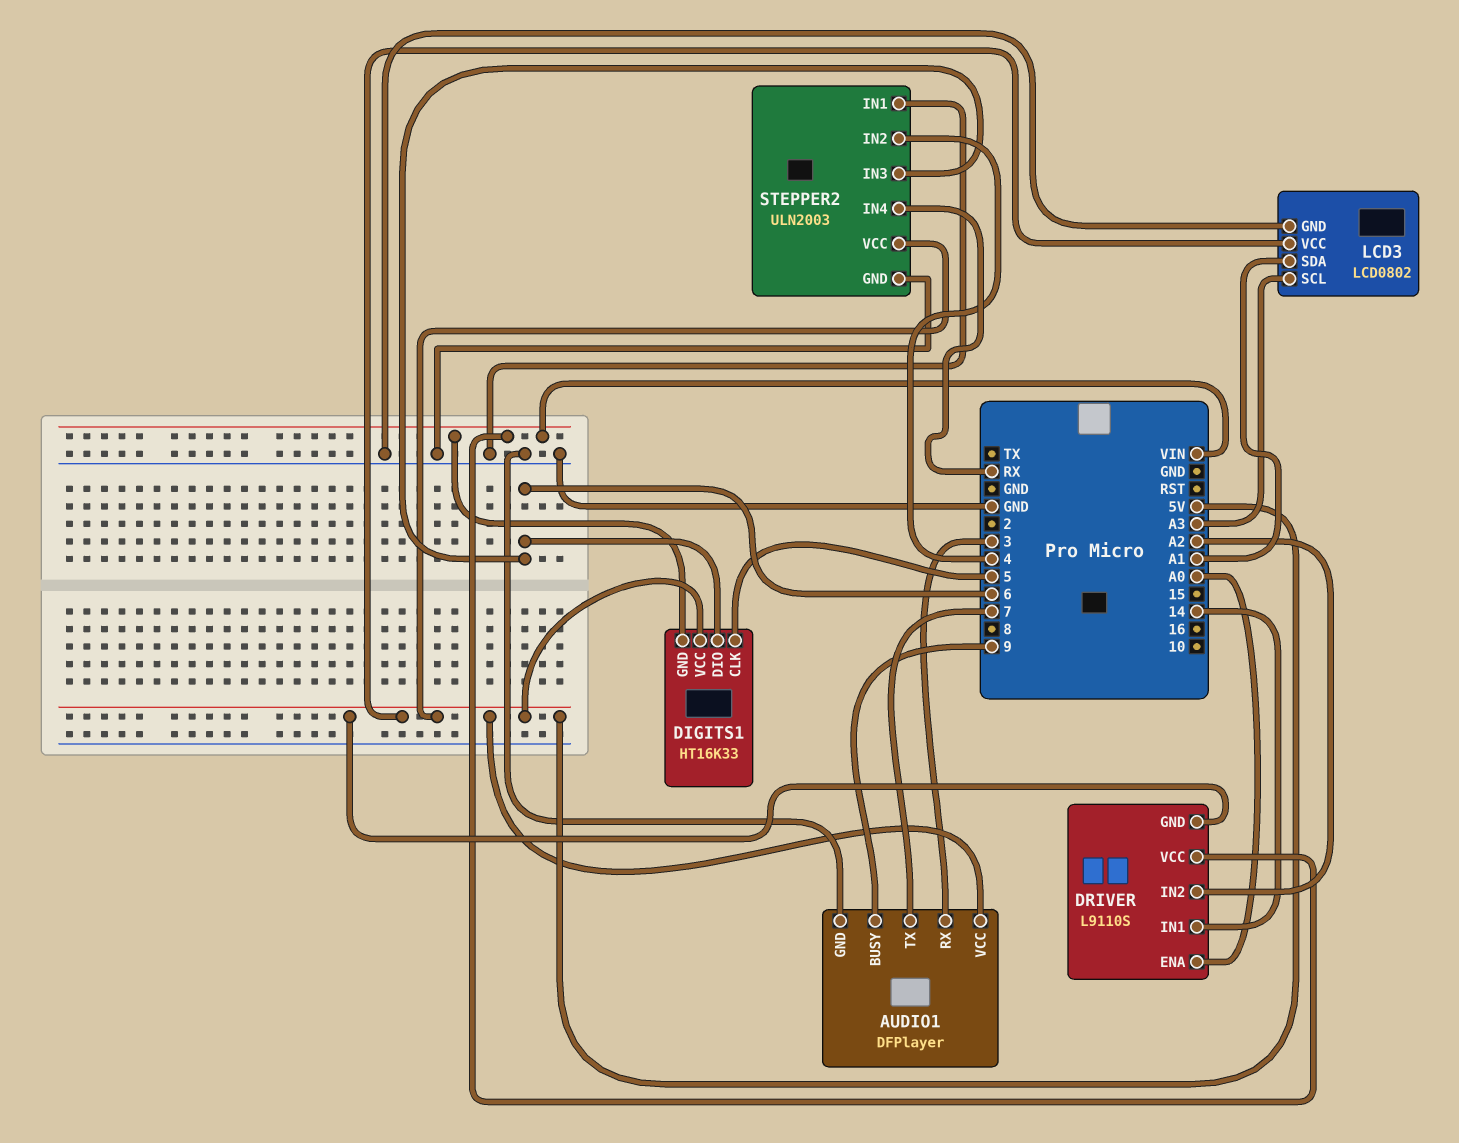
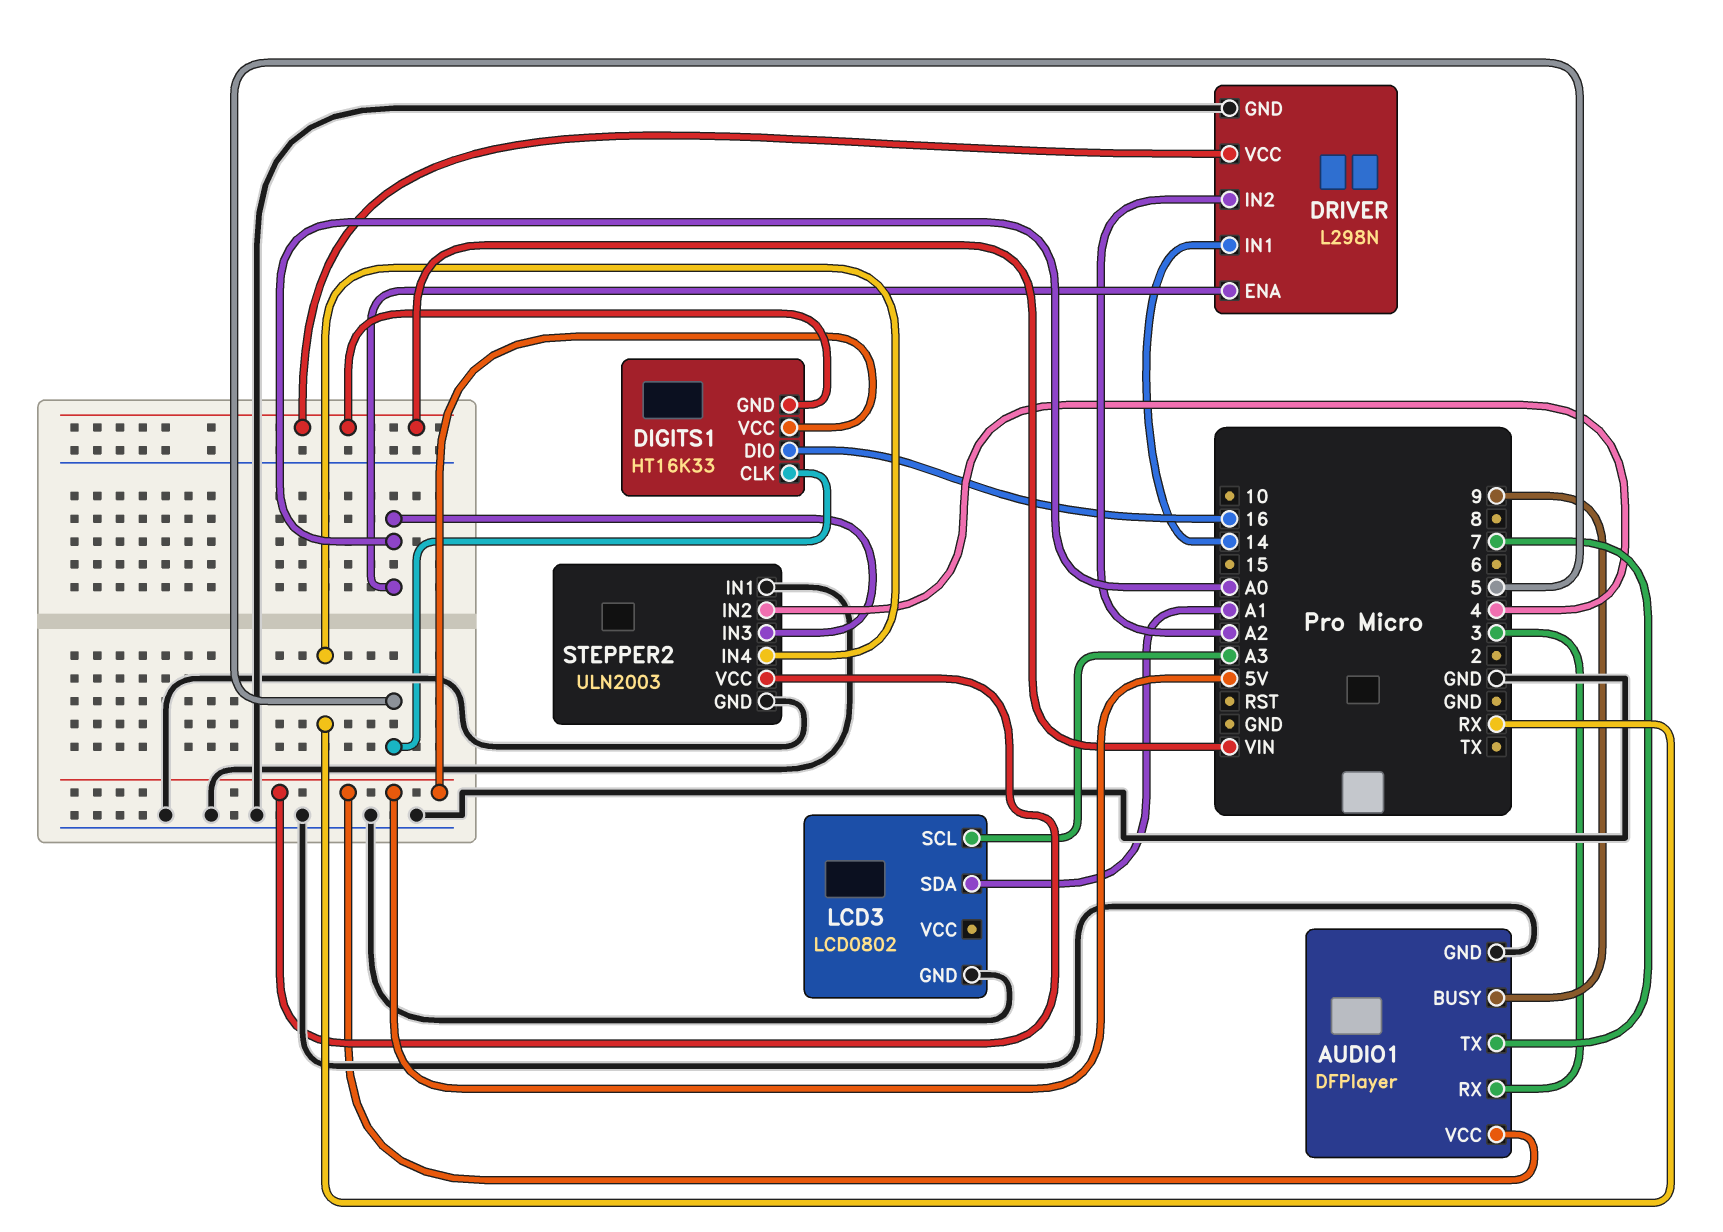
DIGITS1 pin DIO: 6 -> 16
DRIVER: L9110S -> L298N
DRIVER pin GND: 5V -> GND
LCD3 pin VCC: 5V -> none
STEPPER2 pin IN3: 6 -> A0

